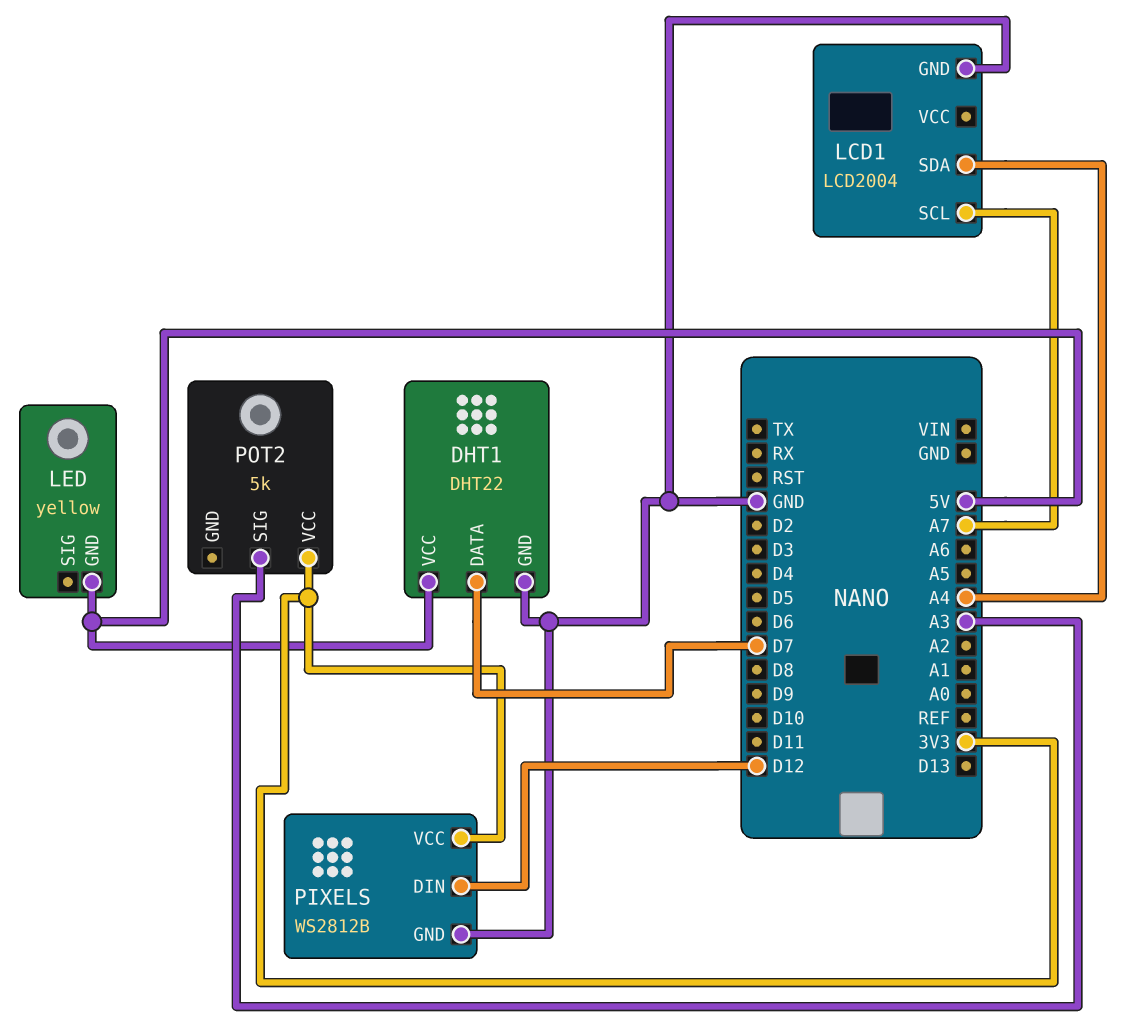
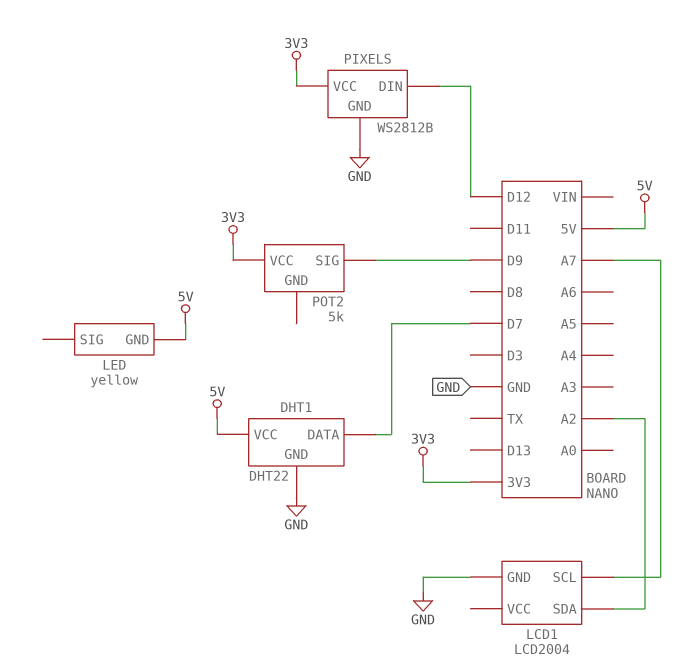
LCD1 pin SDA: A4 -> A2
POT2 pin SIG: A3 -> D9

